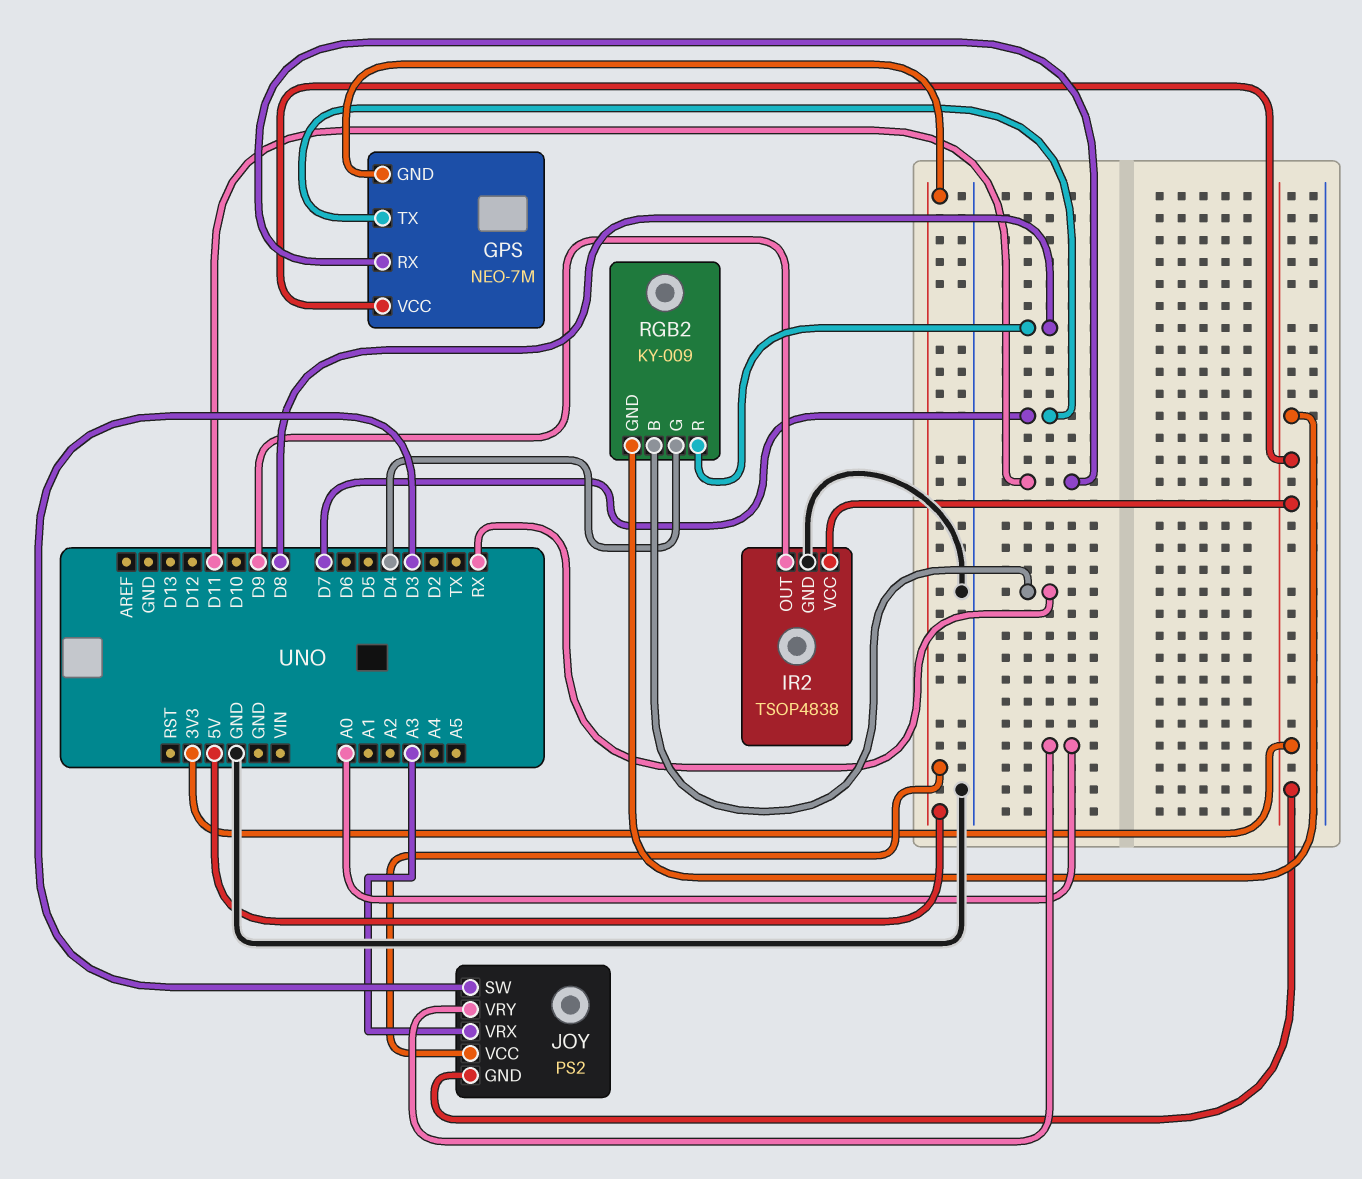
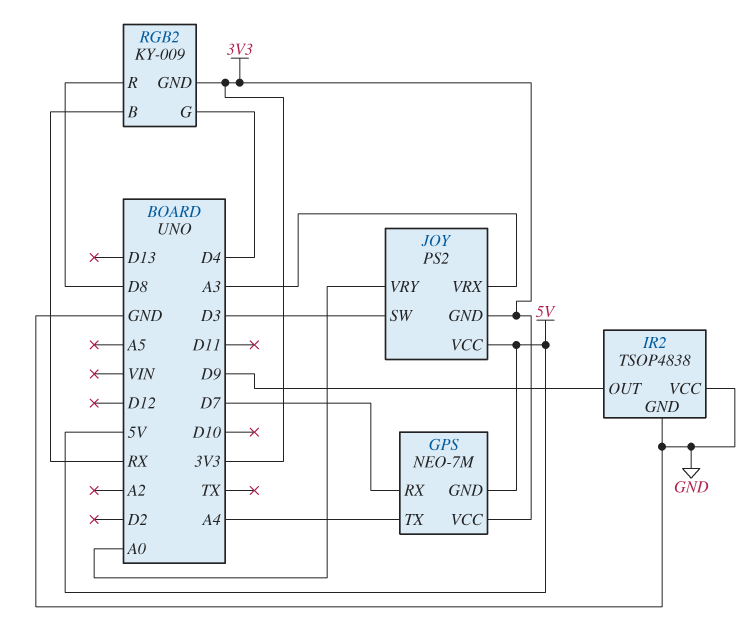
GPS pin RX: D11 -> D7
GPS pin TX: D7 -> A4
IR2 pin VCC: 3V3 -> GND

